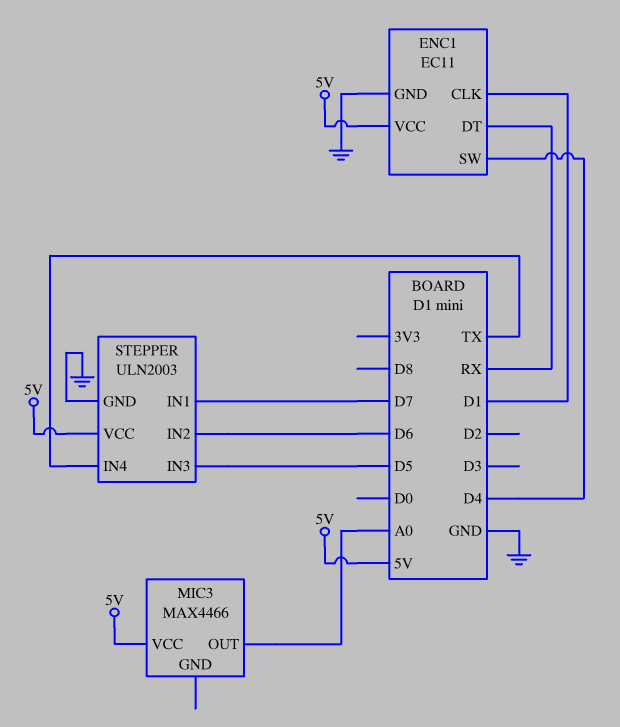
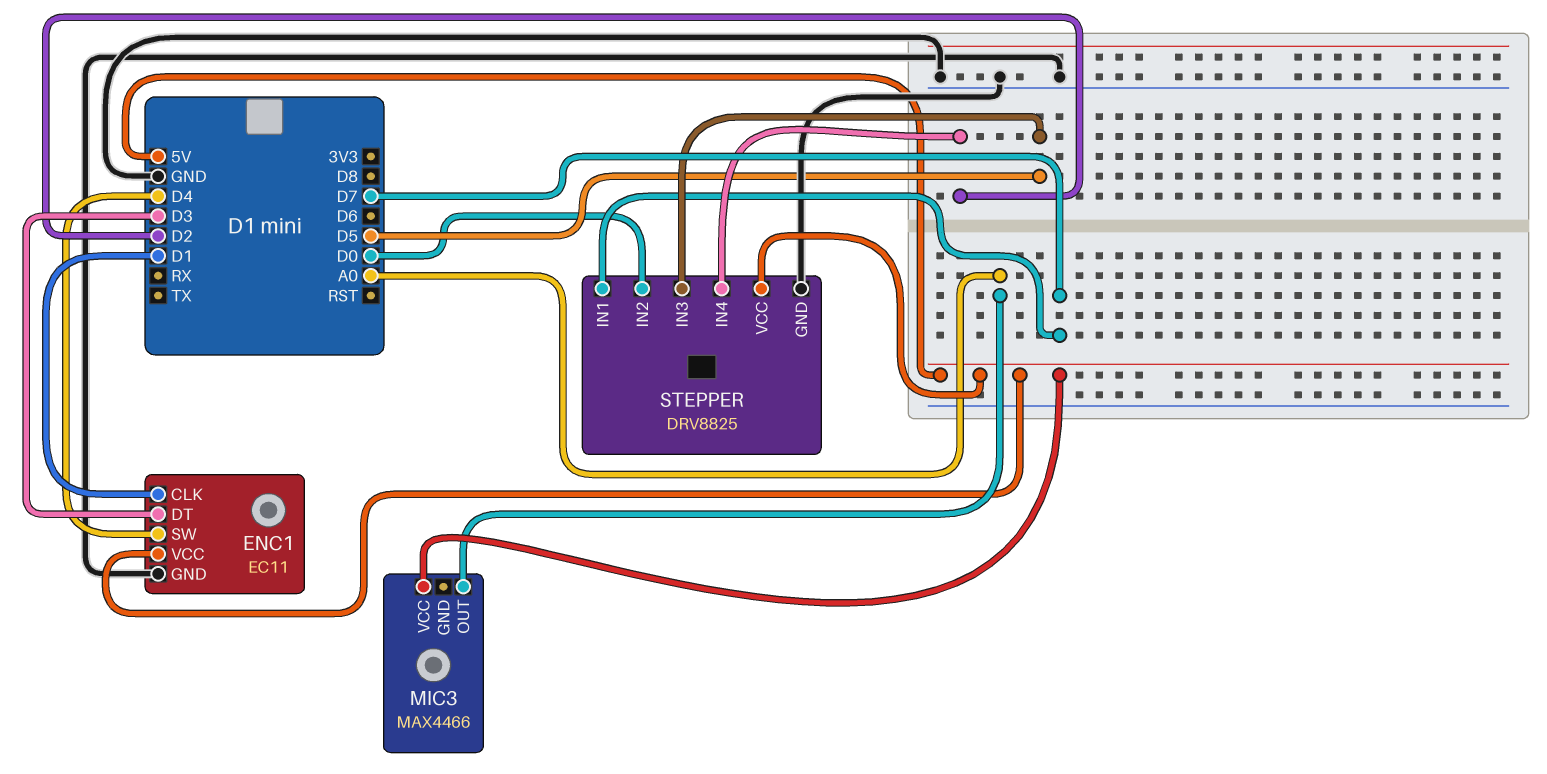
ENC1 pin DT: RX -> D3
STEPPER: ULN2003 -> DRV8825
STEPPER pin IN2: D6 -> D0
STEPPER pin IN4: TX -> D2

